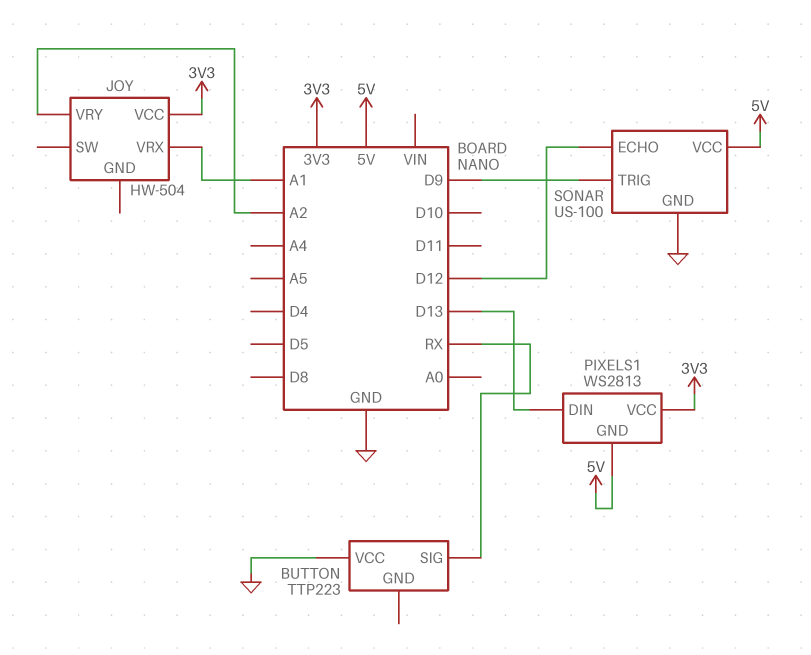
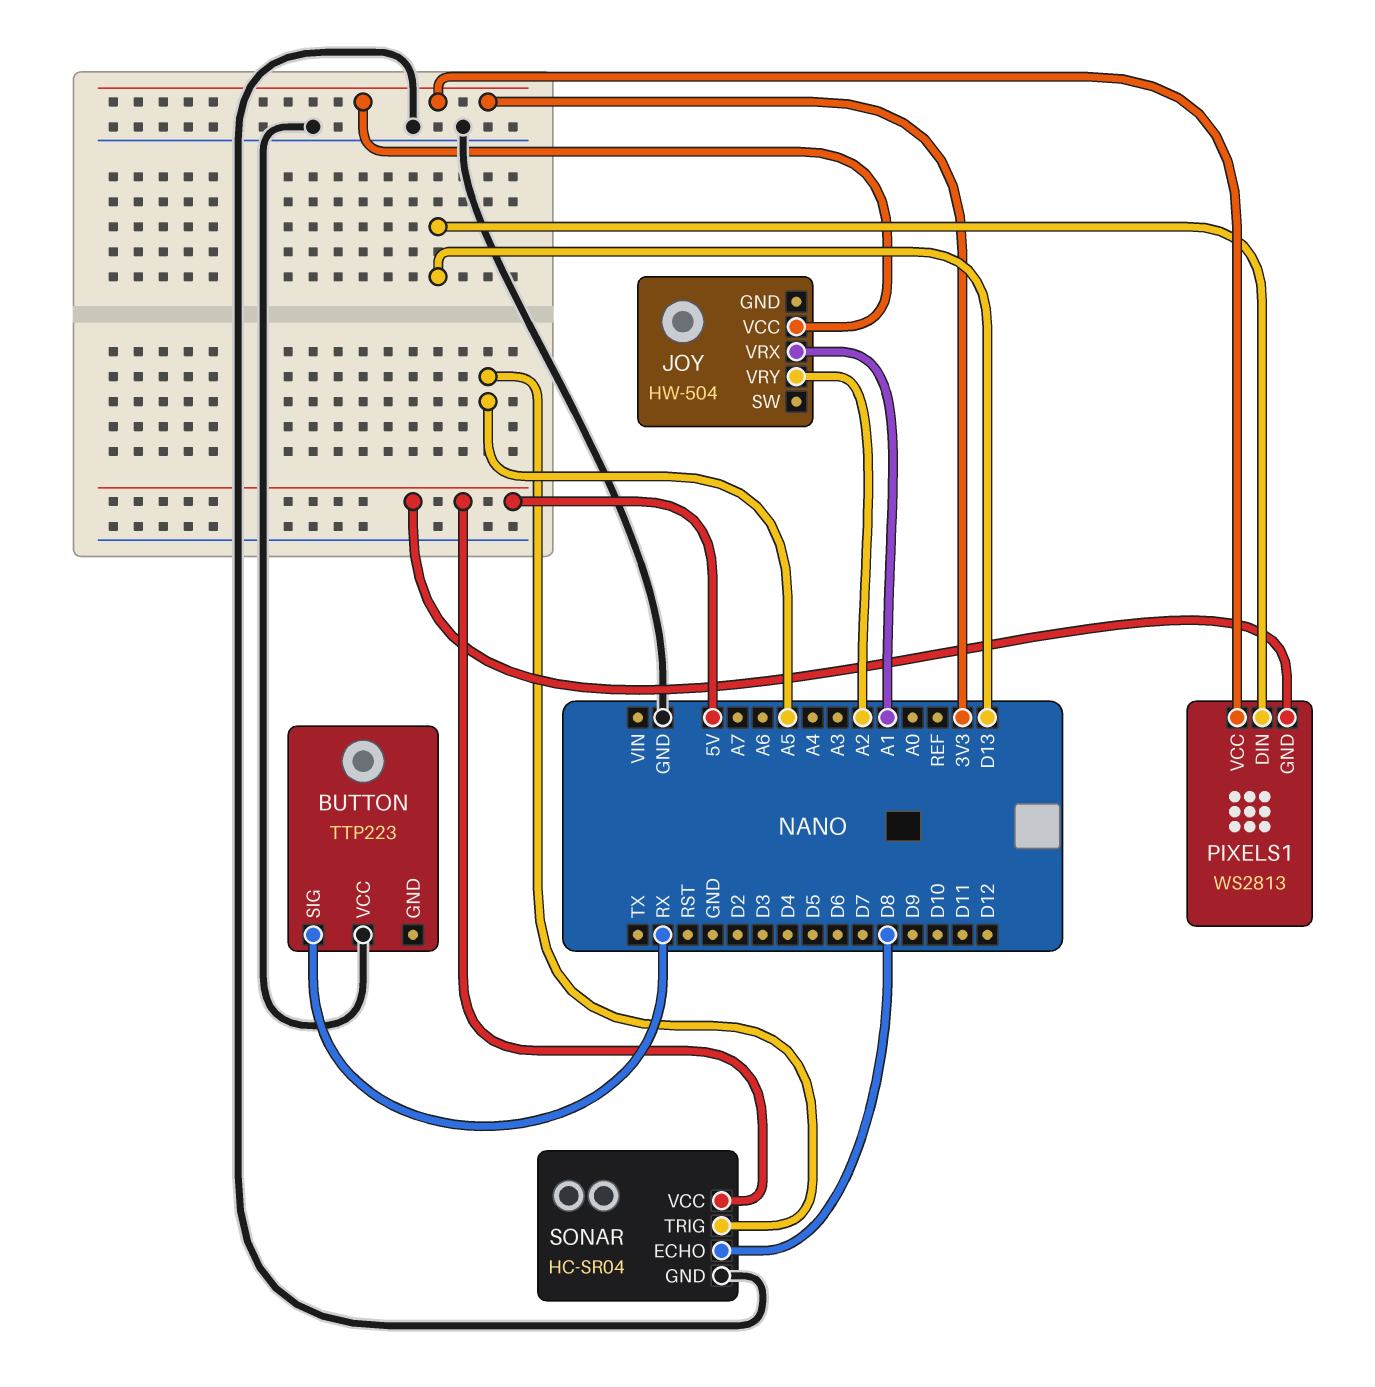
SONAR: US-100 -> HC-SR04
SONAR pin ECHO: D12 -> D8
SONAR pin TRIG: D9 -> A5

